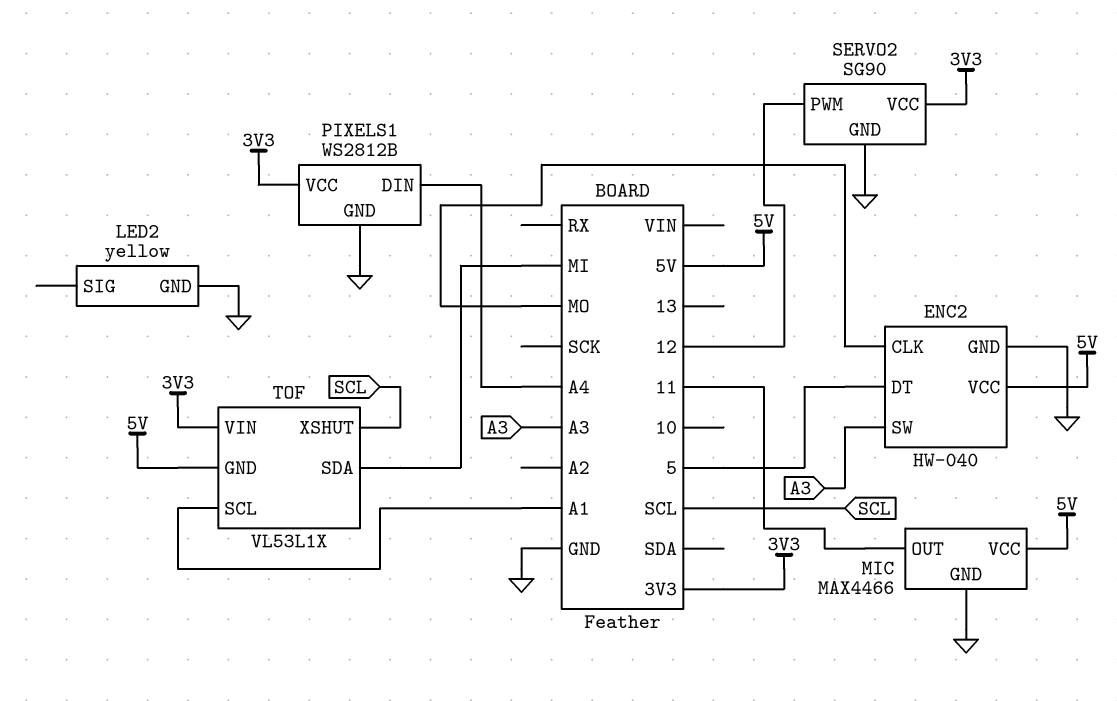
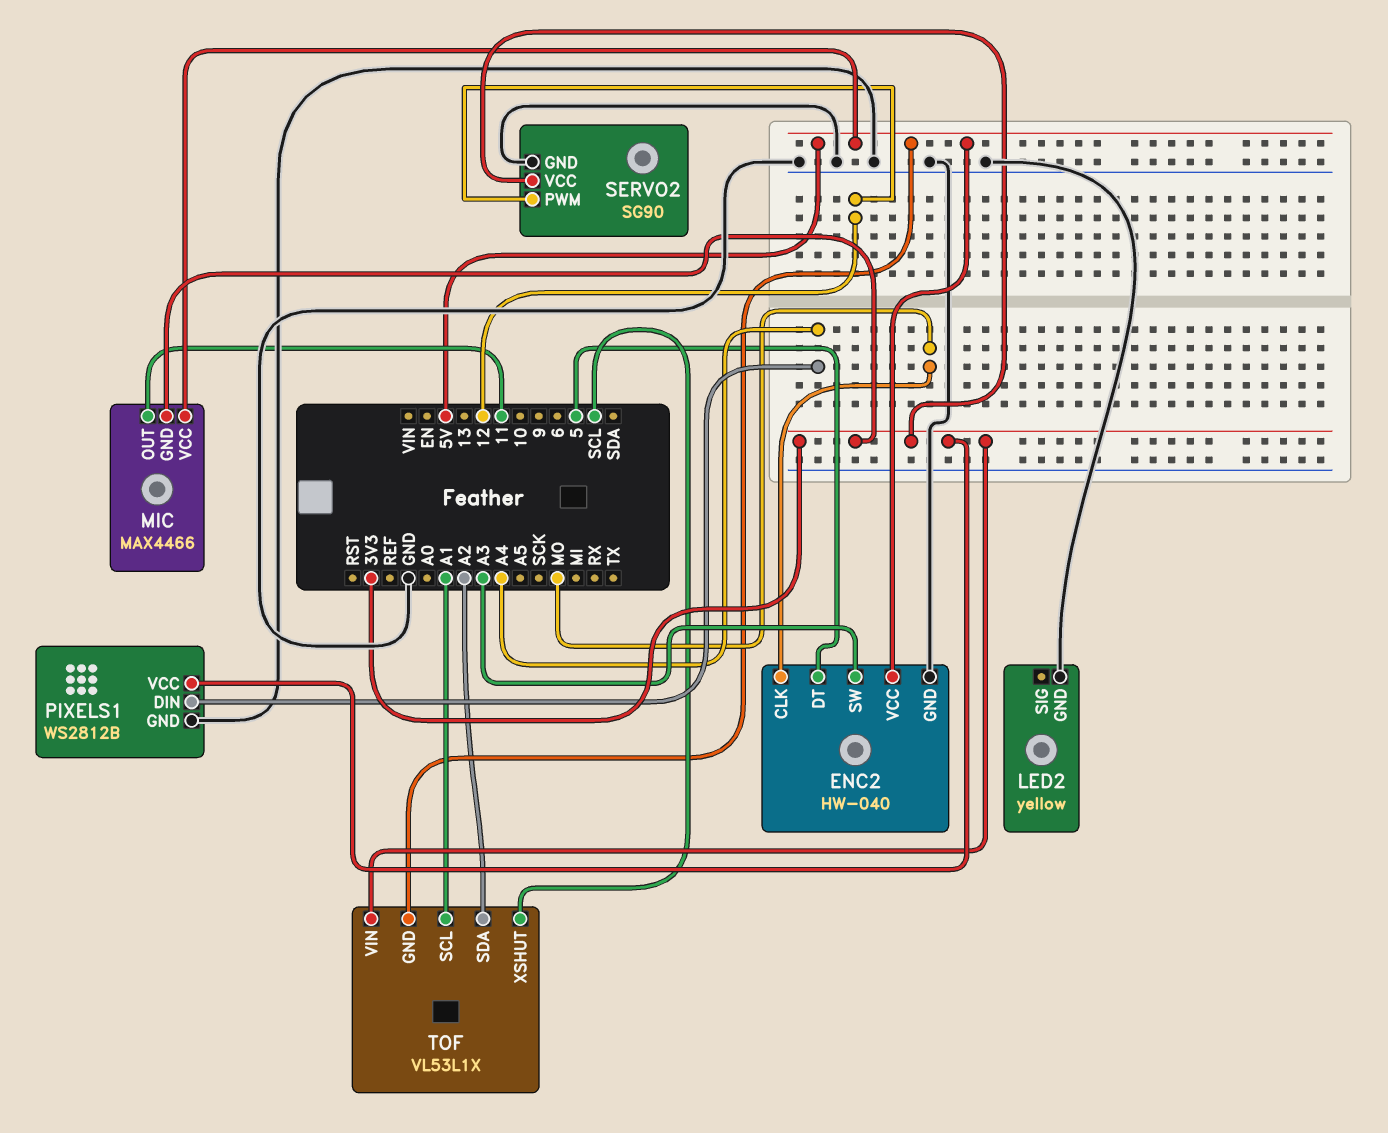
MIC pin GND: GND -> 3V3
TOF pin SDA: MI -> A2

